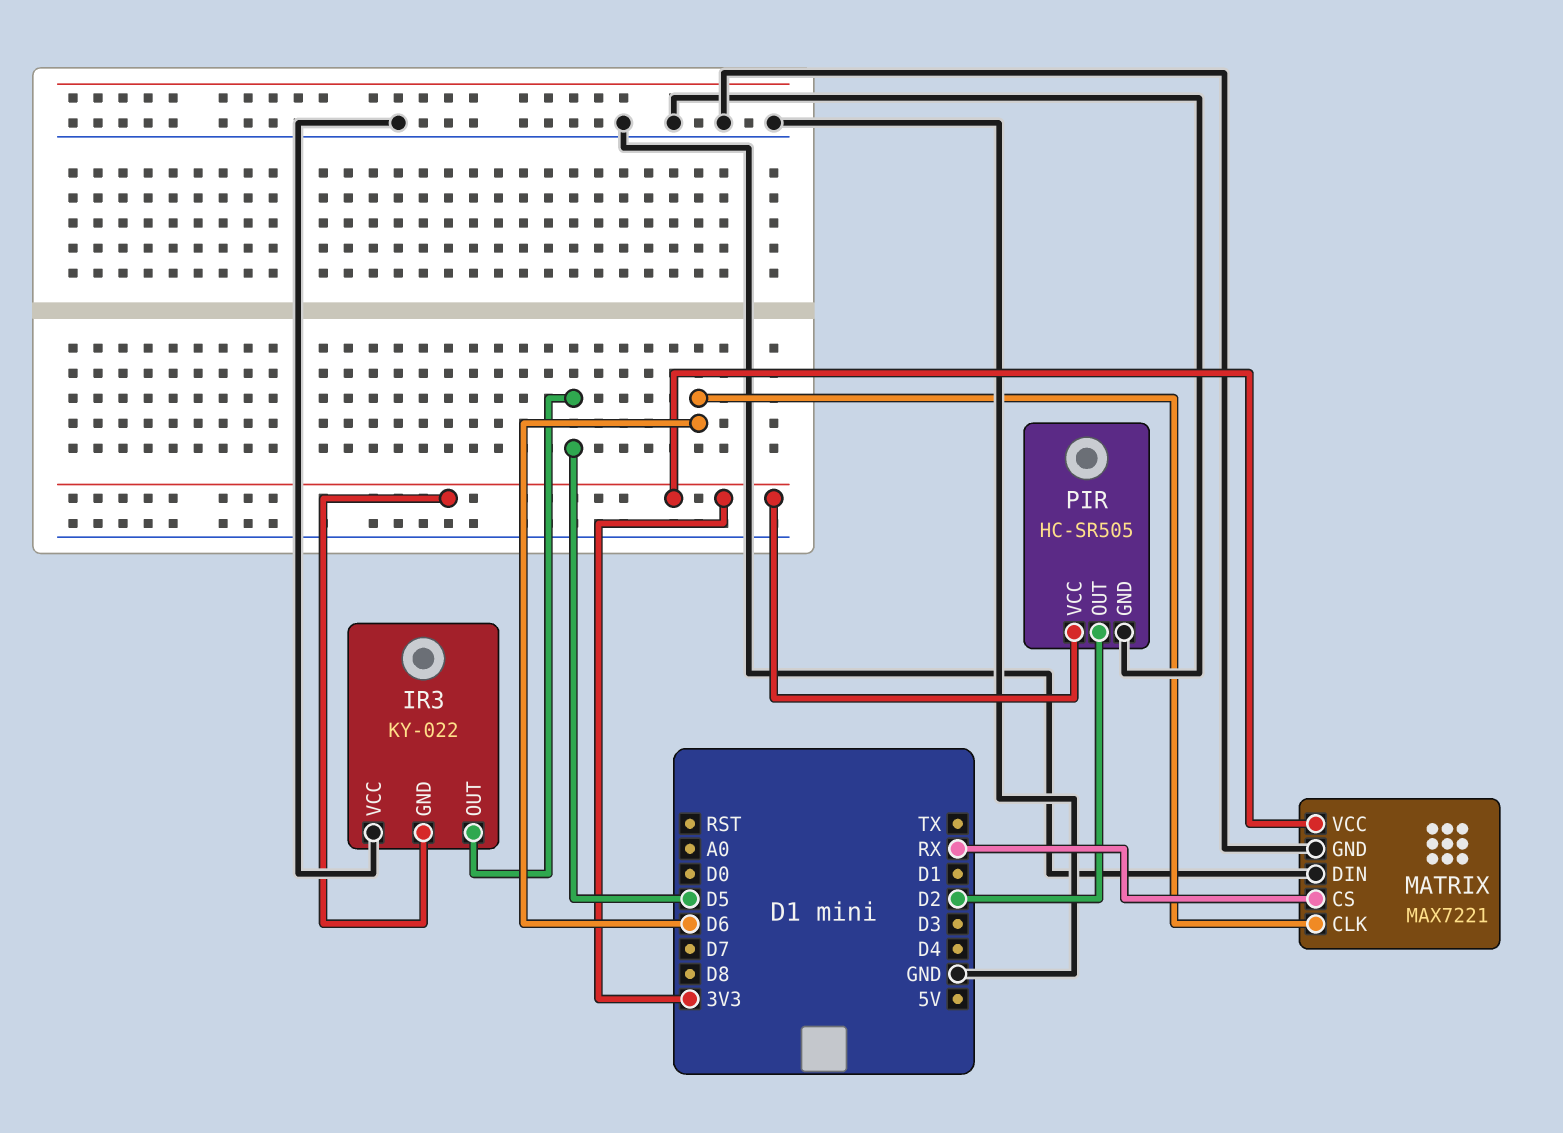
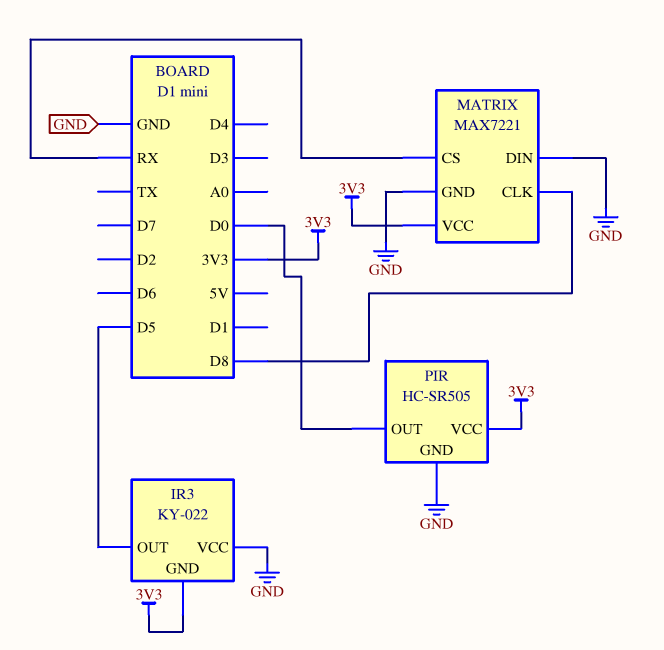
MATRIX pin CLK: D6 -> D8
PIR pin OUT: D2 -> D0

